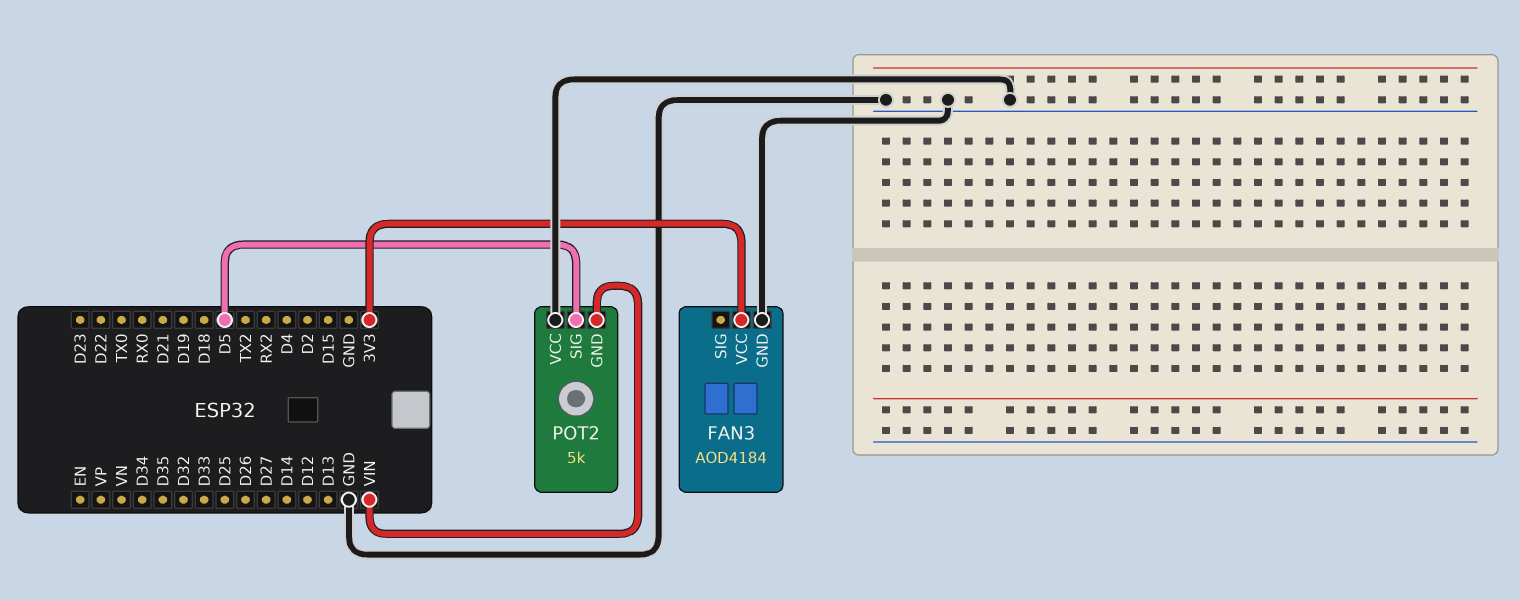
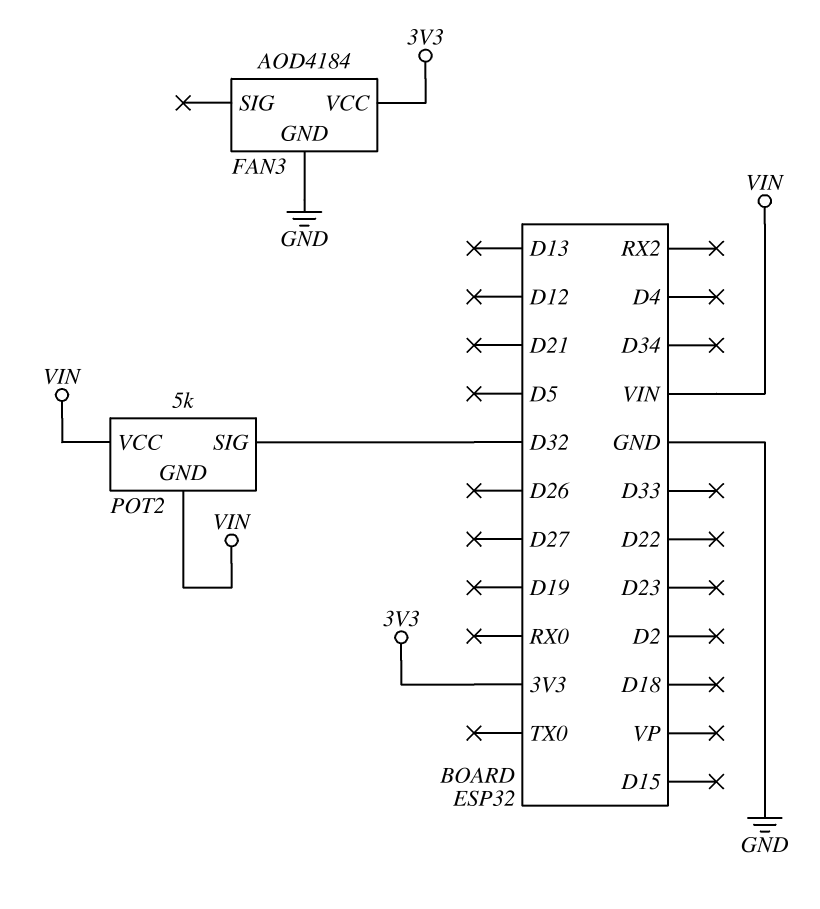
POT2 pin SIG: D5 -> D32
POT2 pin VCC: GND -> VIN

